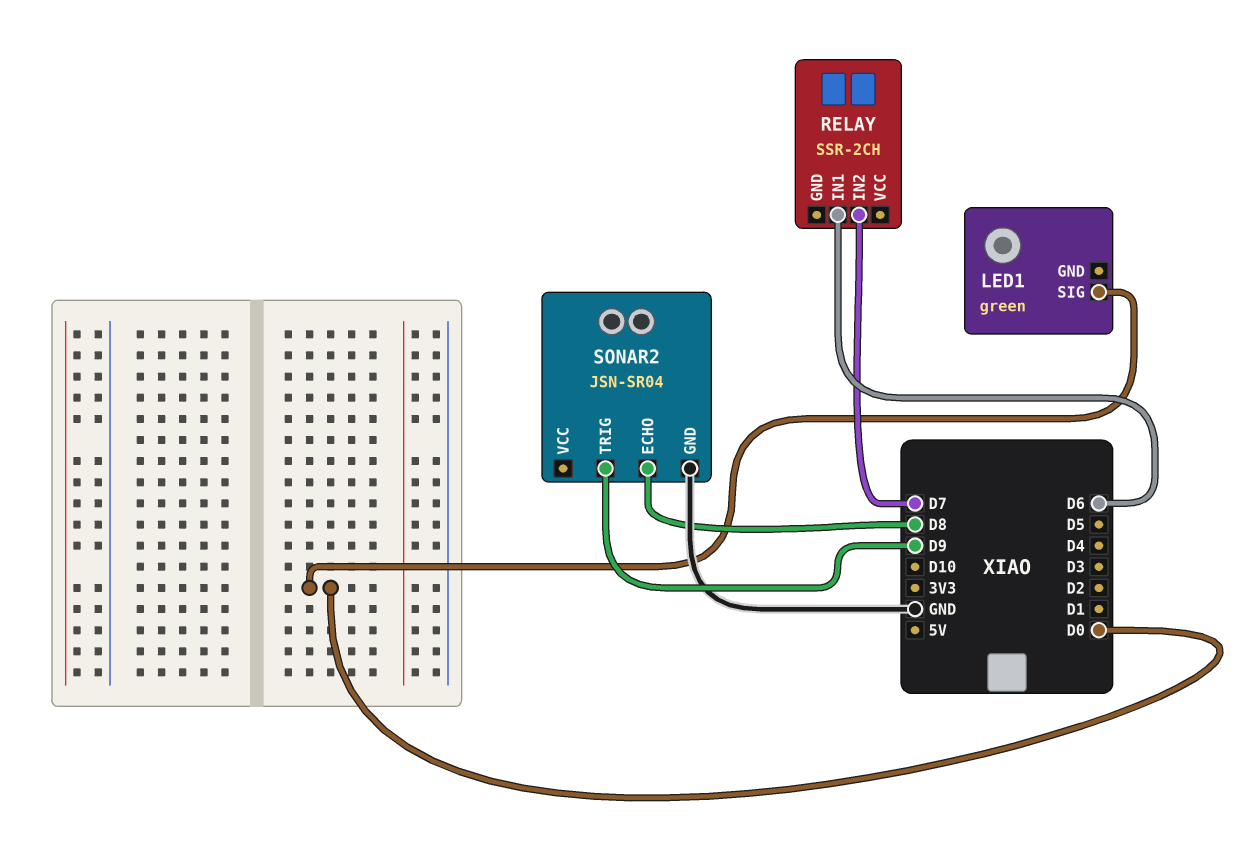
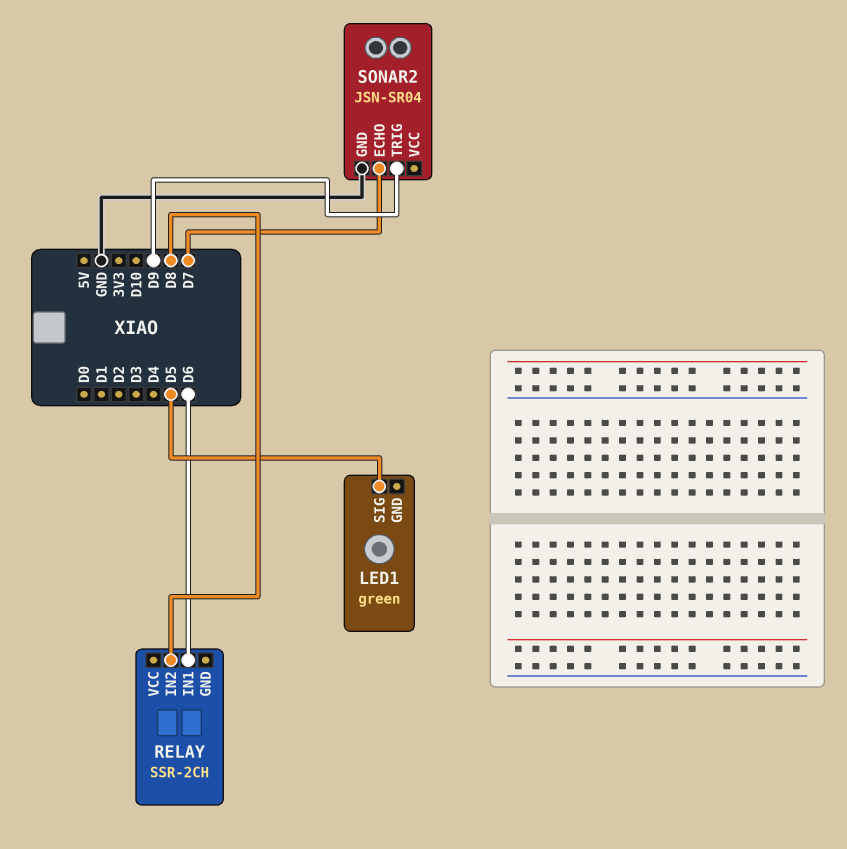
LED1 pin SIG: D0 -> D5
RELAY pin IN2: D7 -> D8
SONAR2 pin ECHO: D8 -> D7

